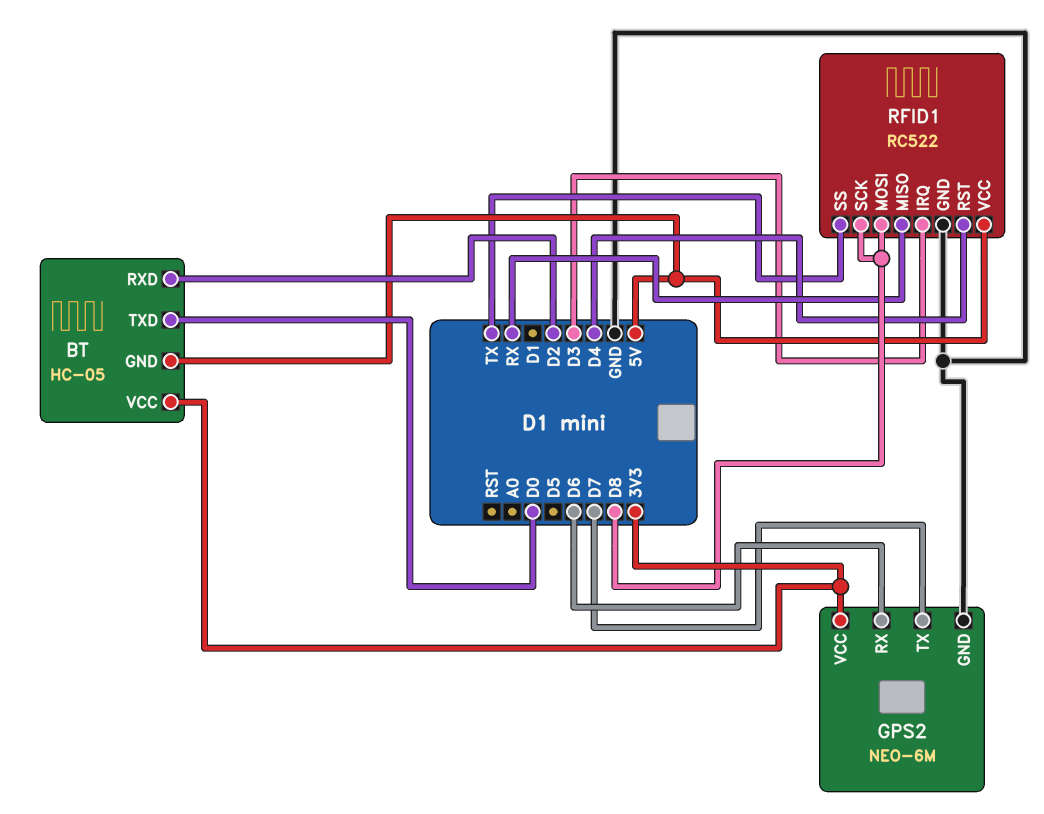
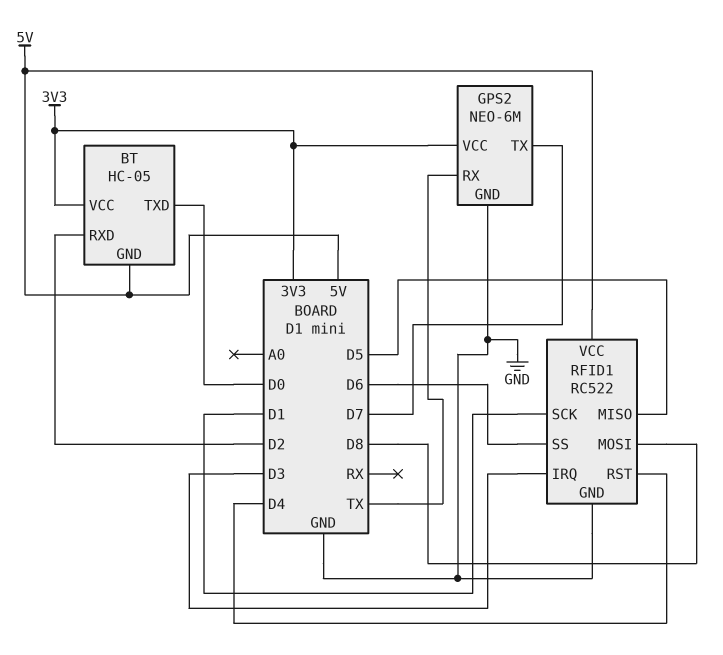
GPS2 pin RX: D6 -> TX
RFID1 pin MISO: RX -> D5
RFID1 pin SCK: D8 -> D1
RFID1 pin SS: TX -> D6

